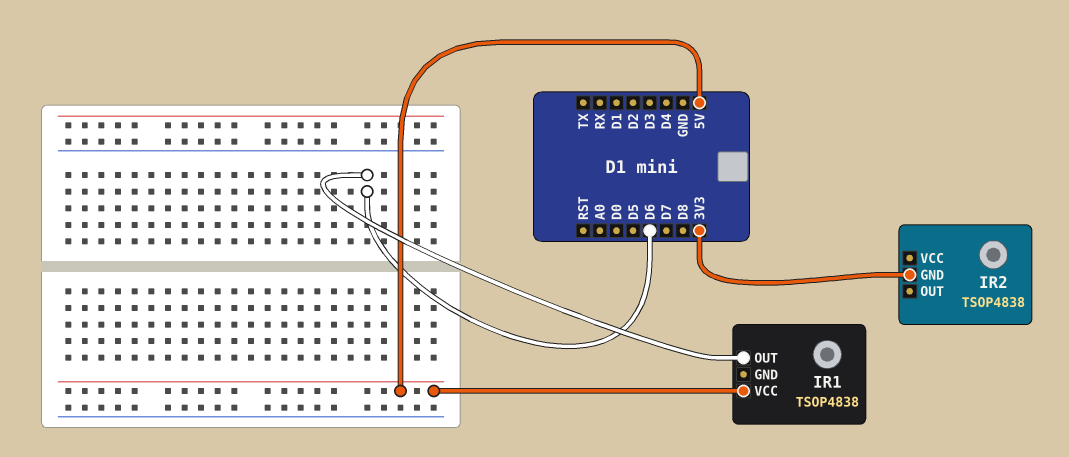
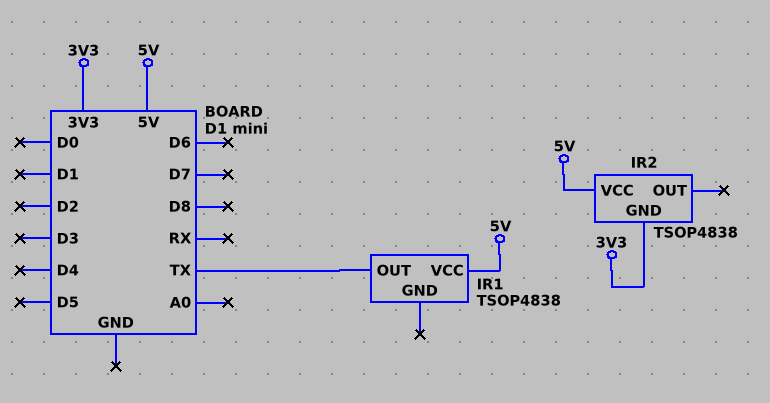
IR1 pin OUT: D6 -> TX
IR2 pin VCC: none -> 5V

